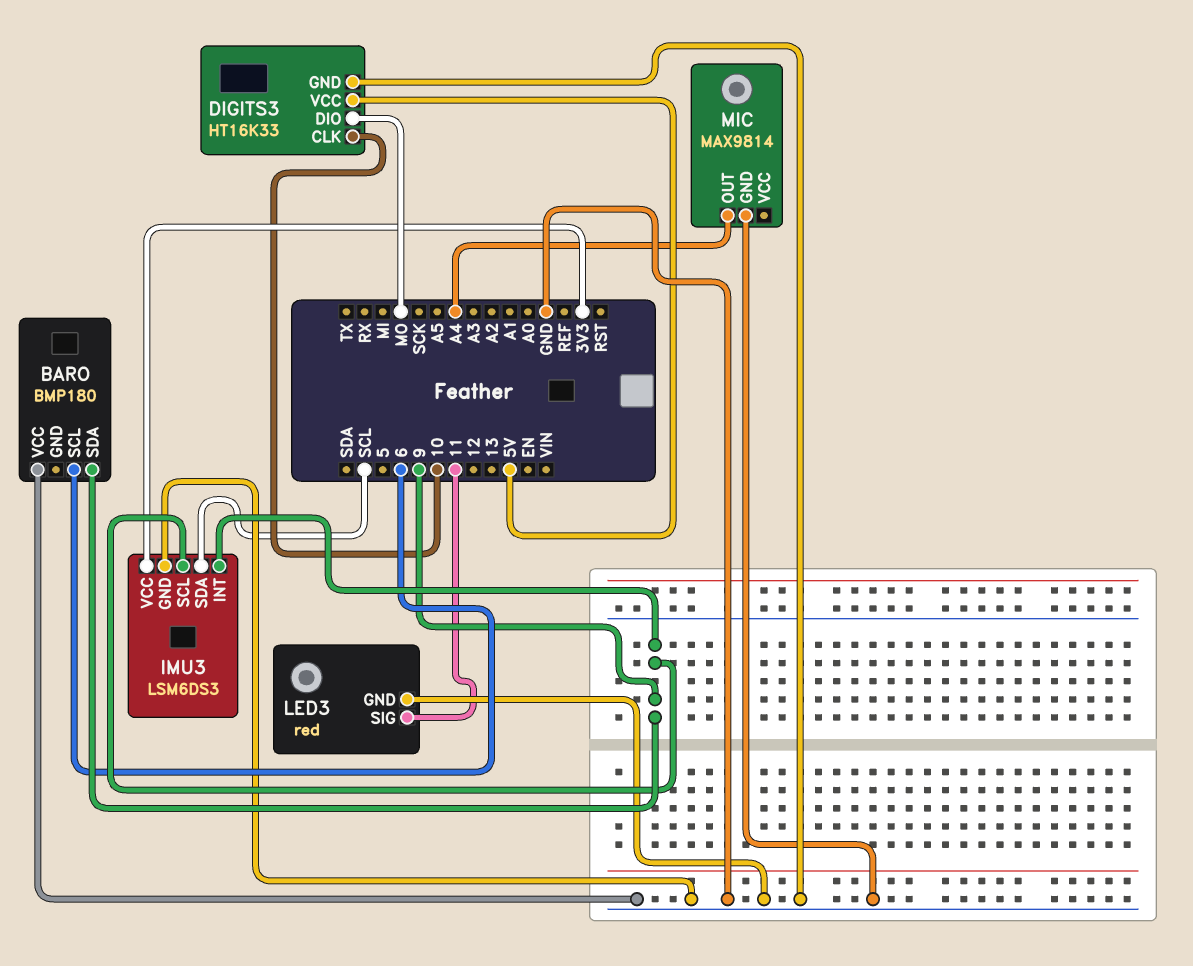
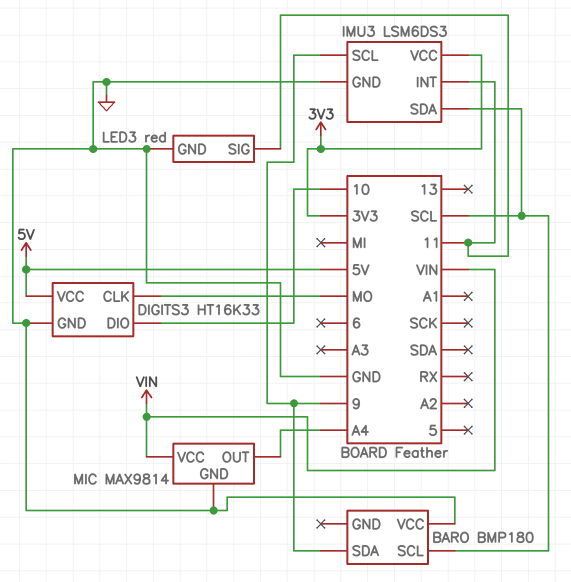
BARO pin SCL: 6 -> SCL
DIGITS3 pin CLK: 10 -> MO
DIGITS3 pin DIO: MO -> 10
IMU3 pin INT: 9 -> 11
MIC pin VCC: none -> VIN

